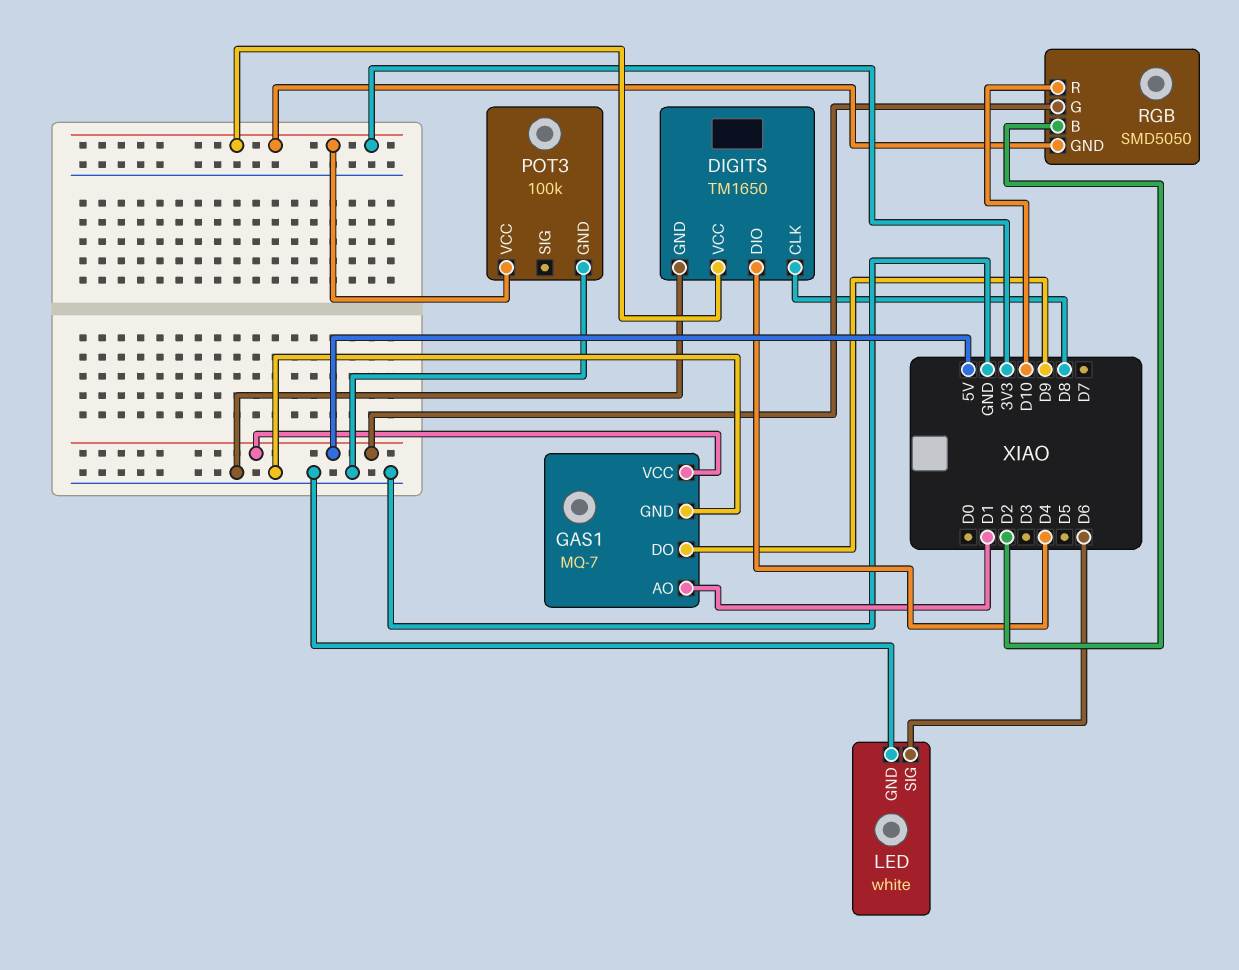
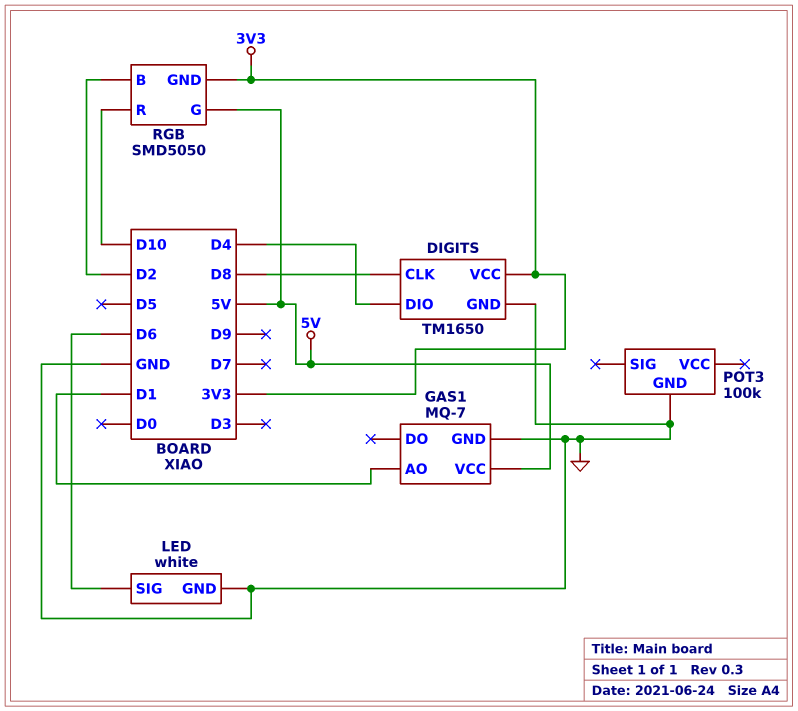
GAS1 pin DO: D9 -> none
POT3 pin VCC: 3V3 -> none

